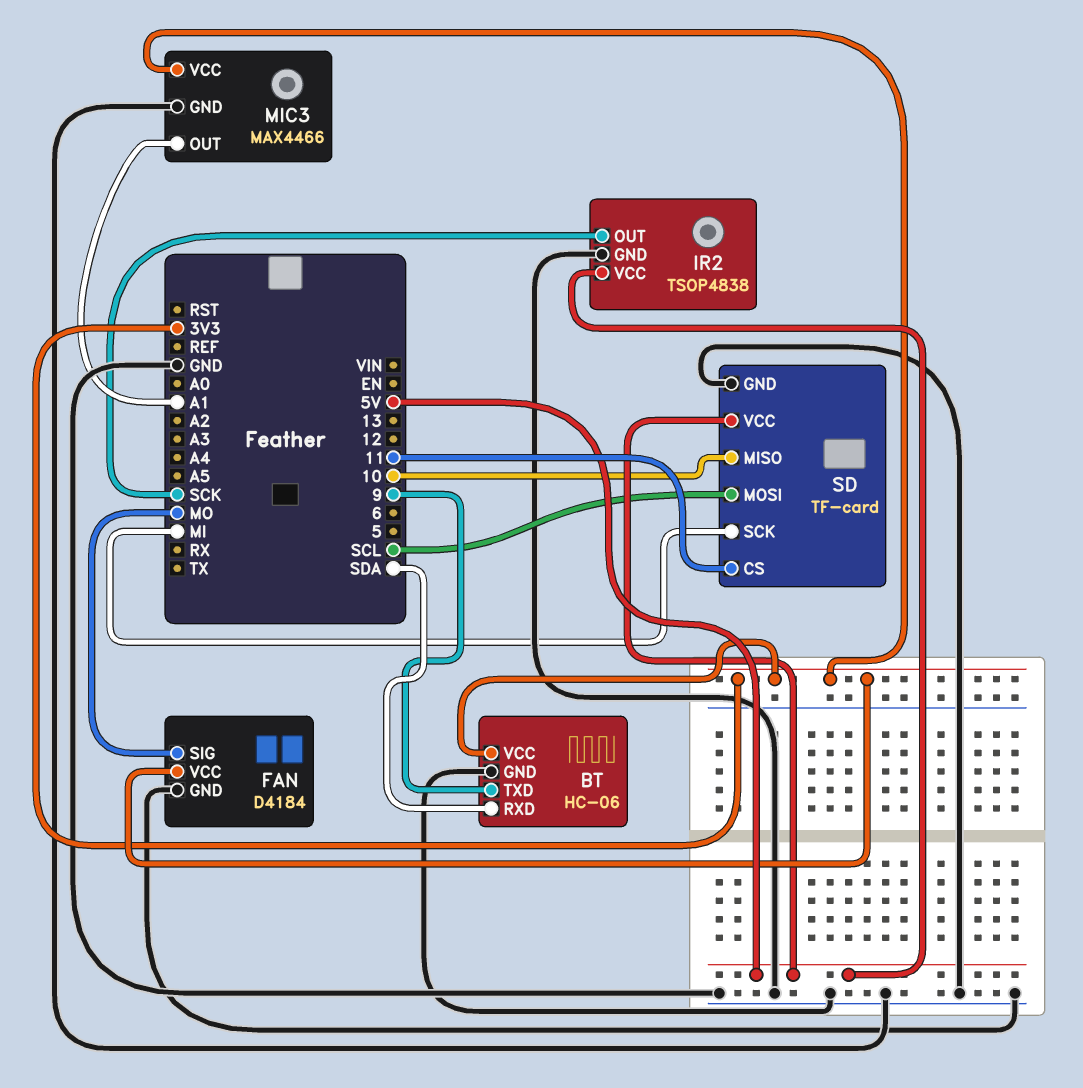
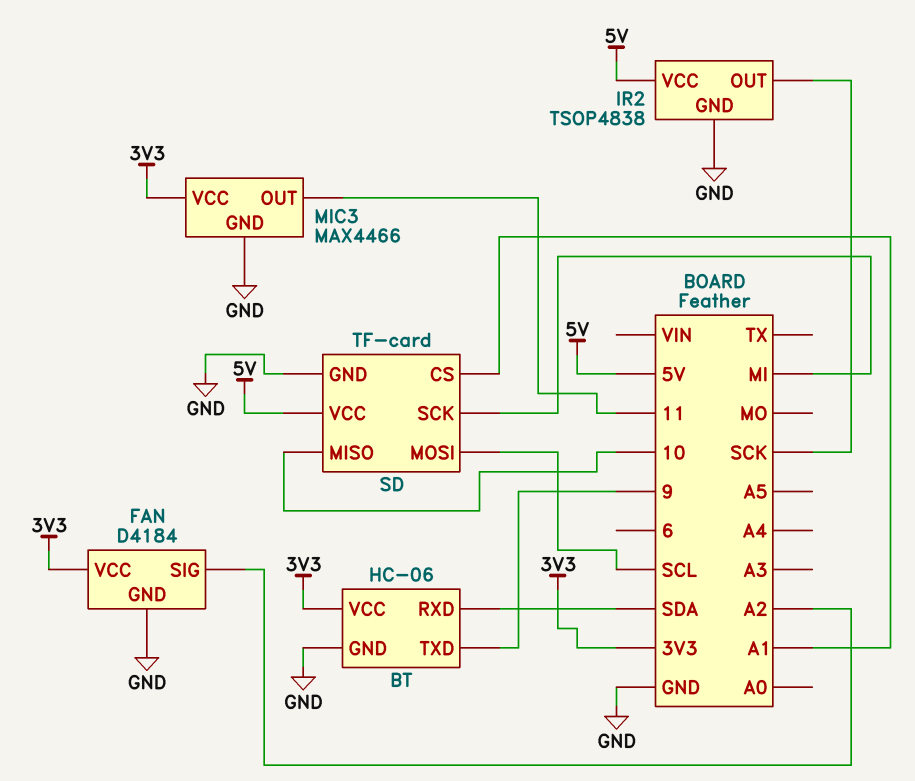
FAN pin SIG: MO -> A2
MIC3 pin OUT: A1 -> 11
SD pin CS: 11 -> A1

